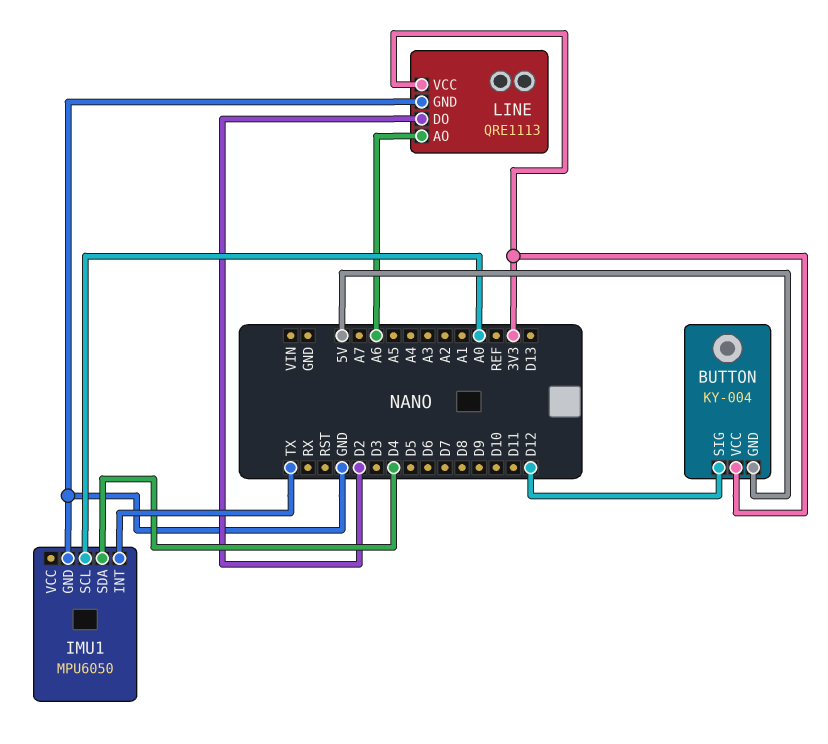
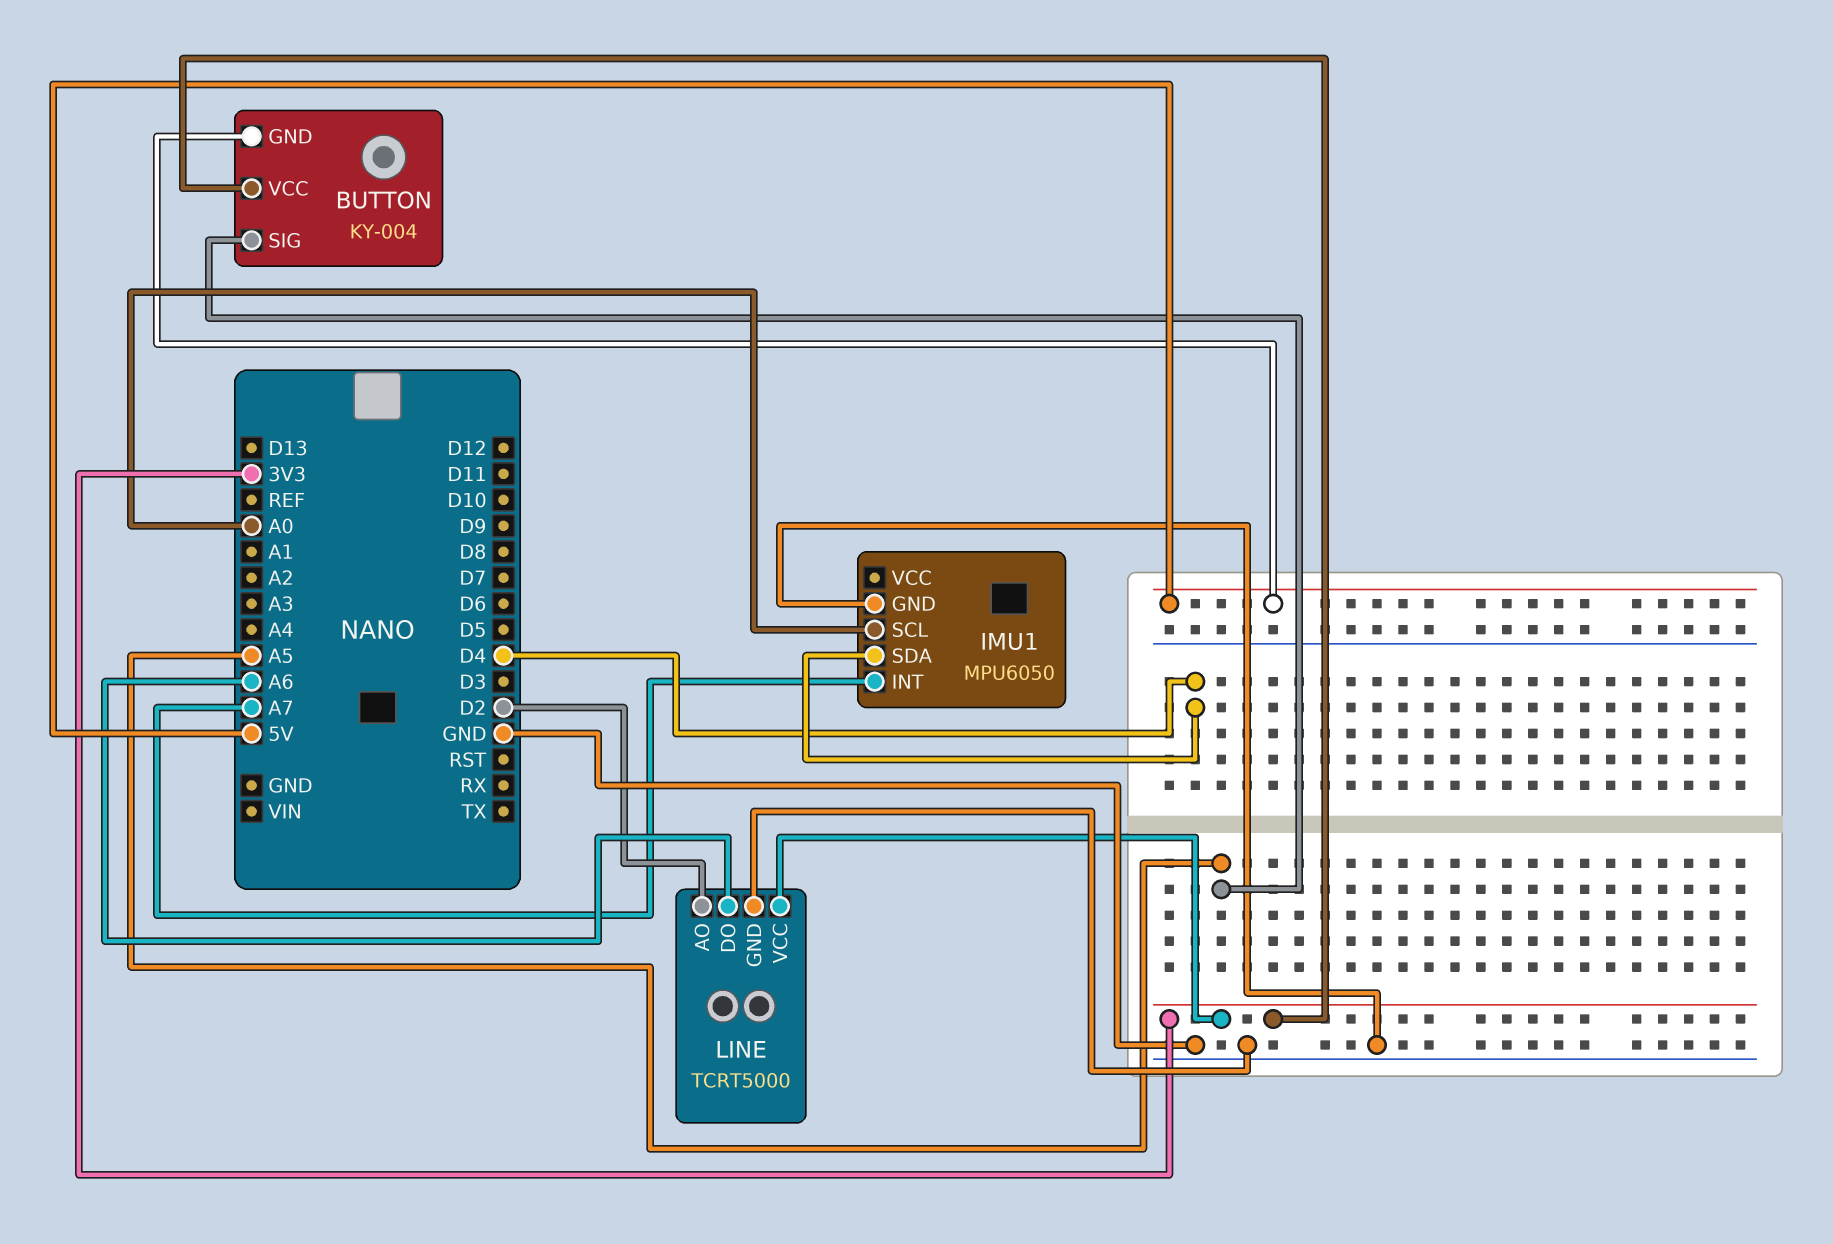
BUTTON pin SIG: D12 -> A5
IMU1 pin INT: TX -> A7
LINE: QRE1113 -> TCRT5000
LINE pin AO: A6 -> D2
LINE pin DO: D2 -> A6

